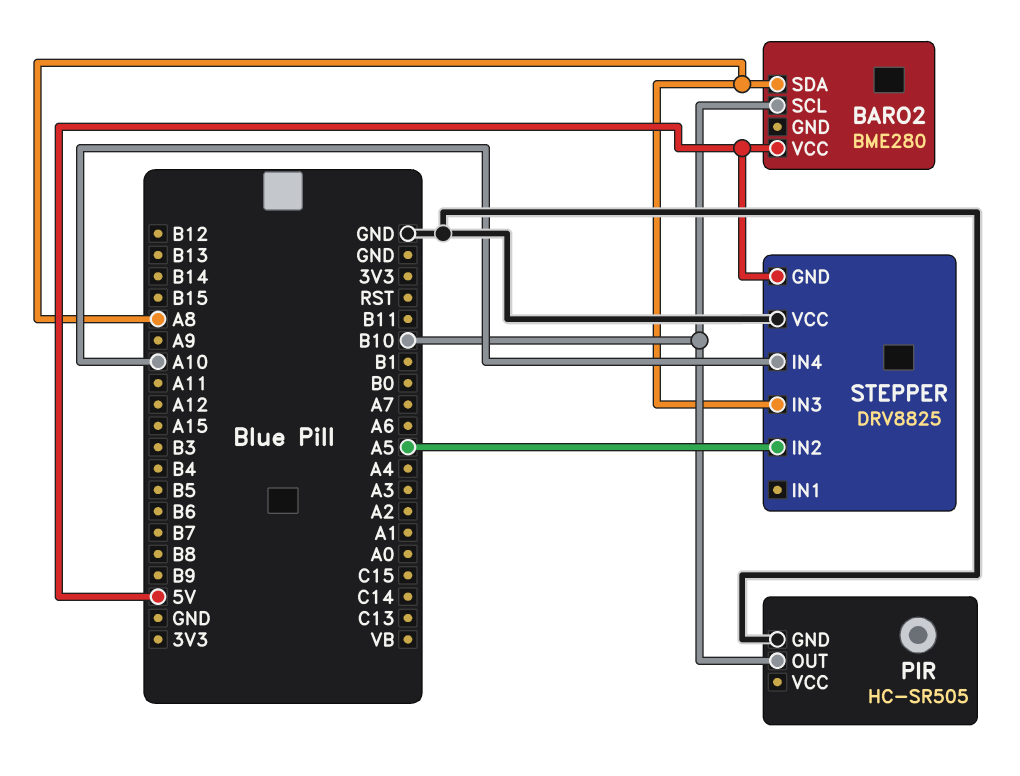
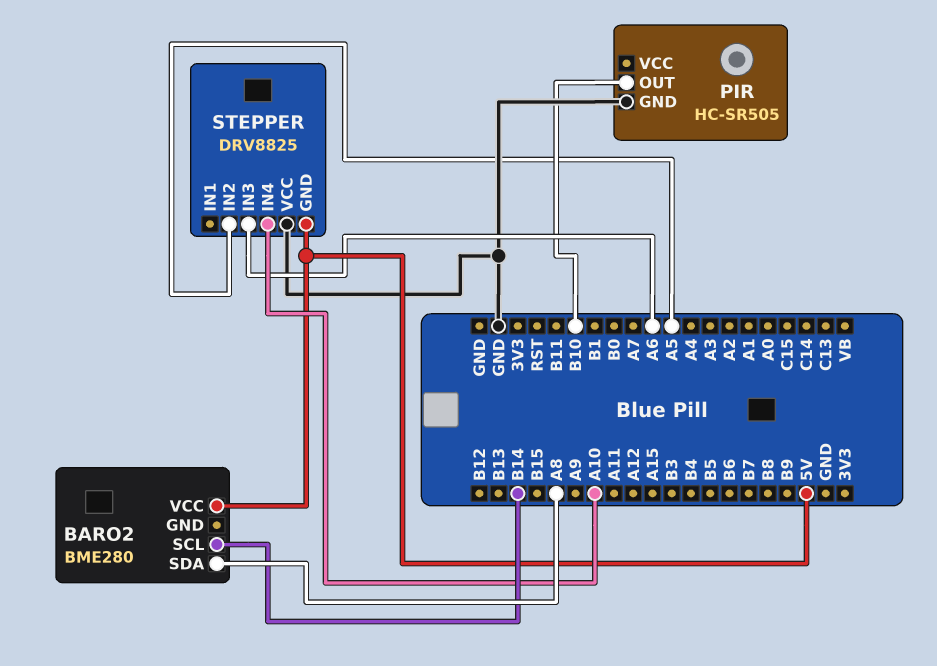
BARO2 pin SCL: B10 -> B14
STEPPER pin IN3: A8 -> A6

